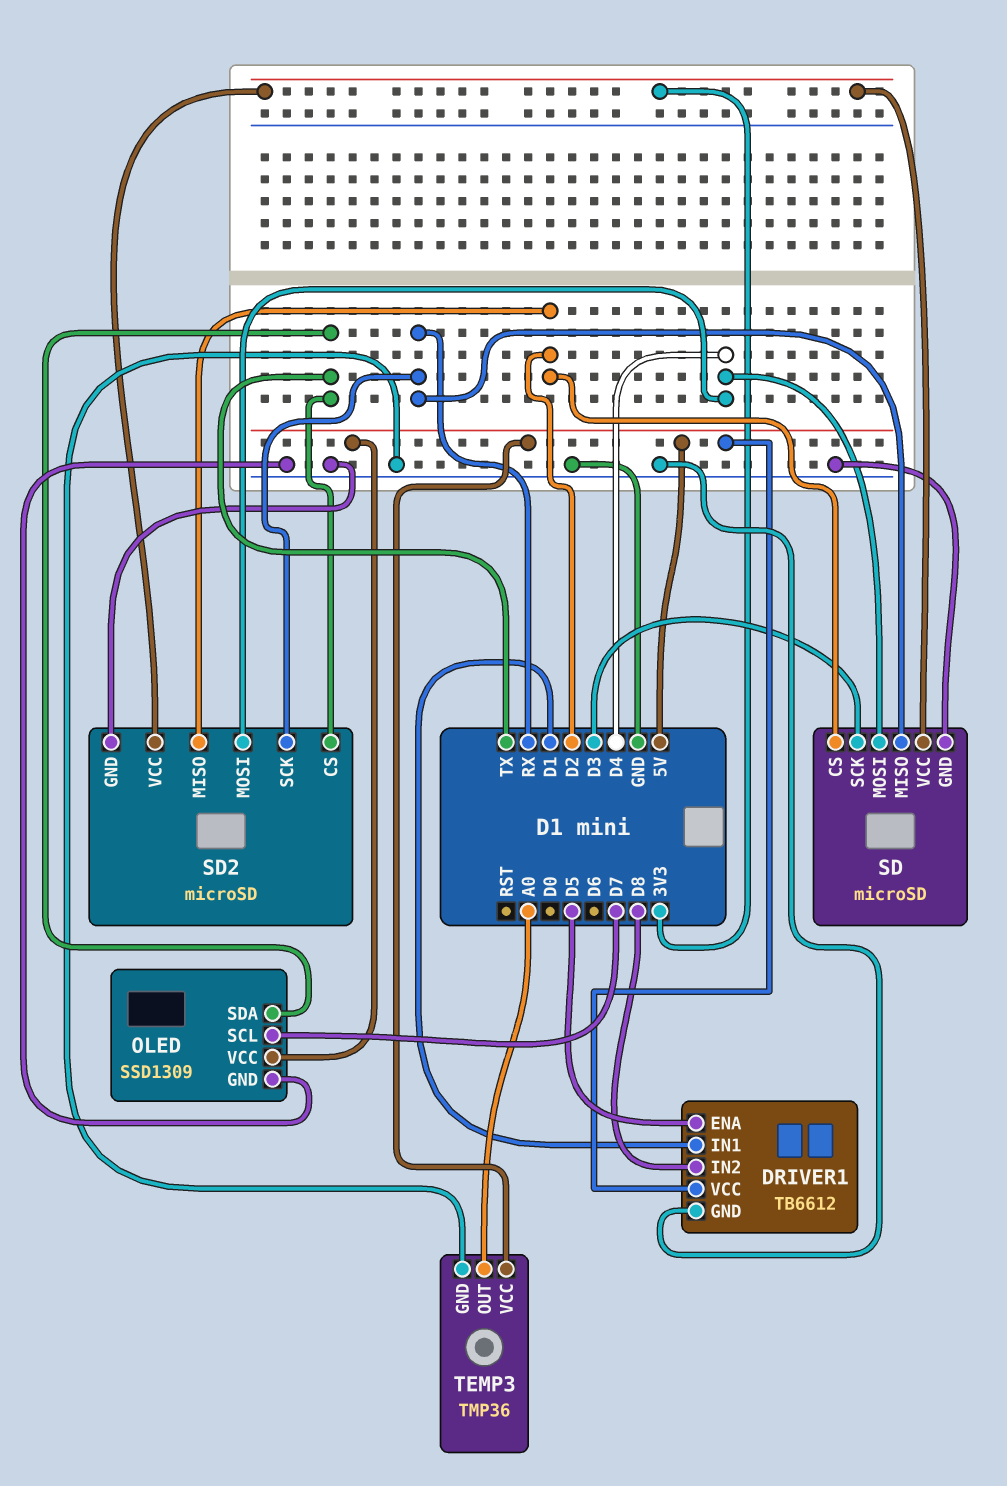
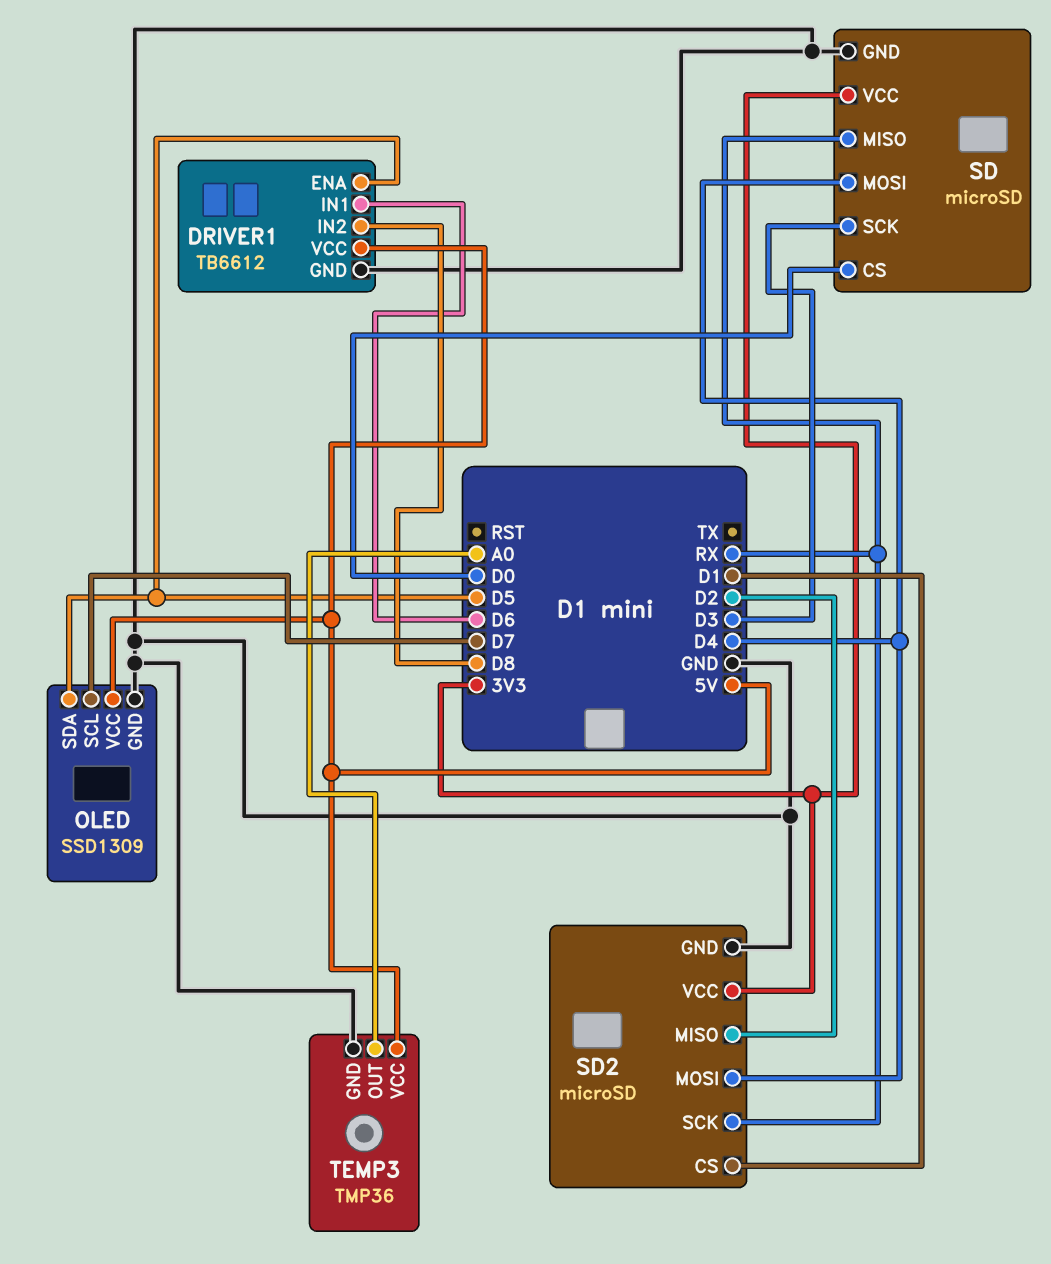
DRIVER1 pin IN1: D1 -> D6
OLED pin SDA: TX -> D5
SD pin CS: D2 -> D0
SD2 pin CS: TX -> D1

